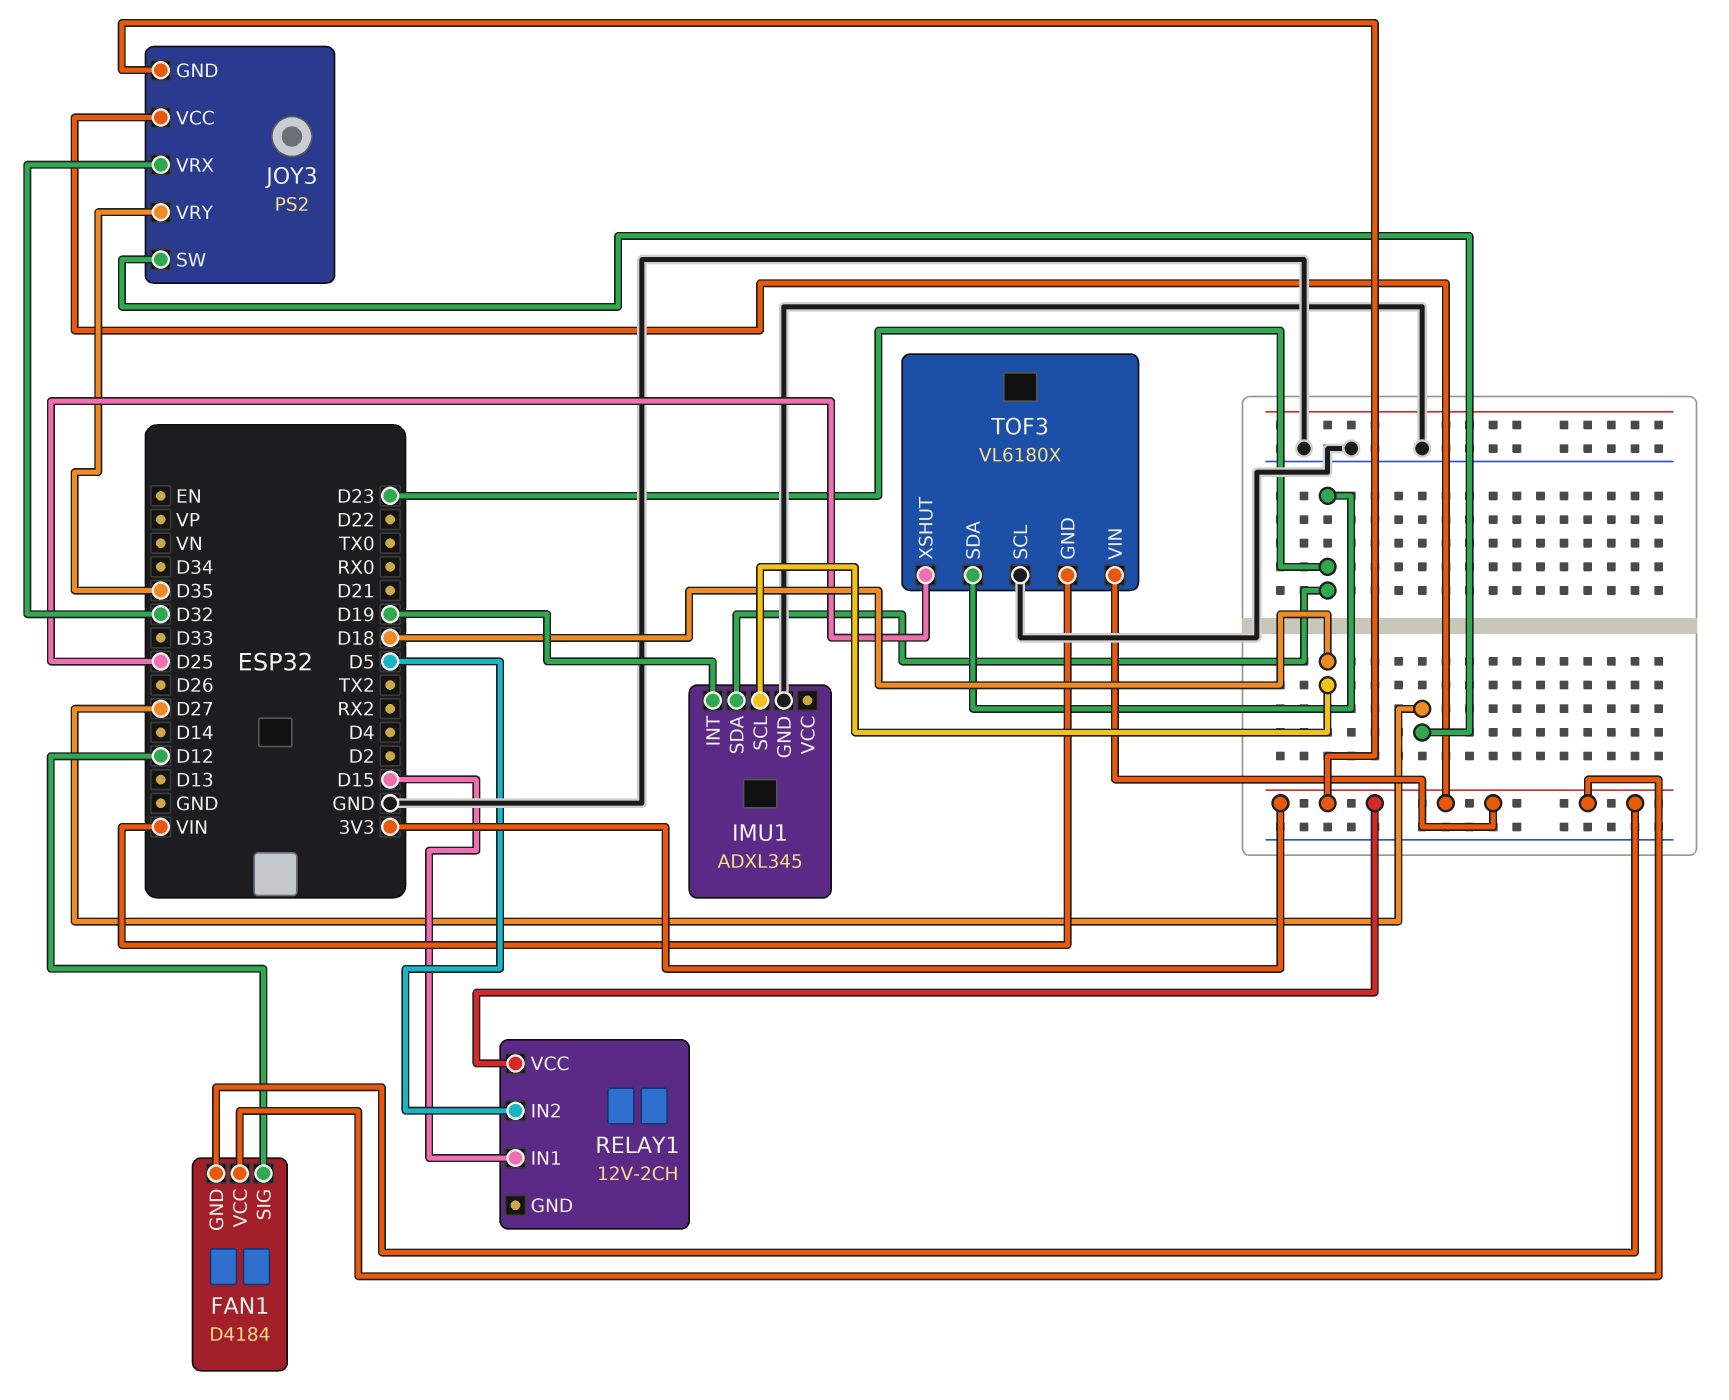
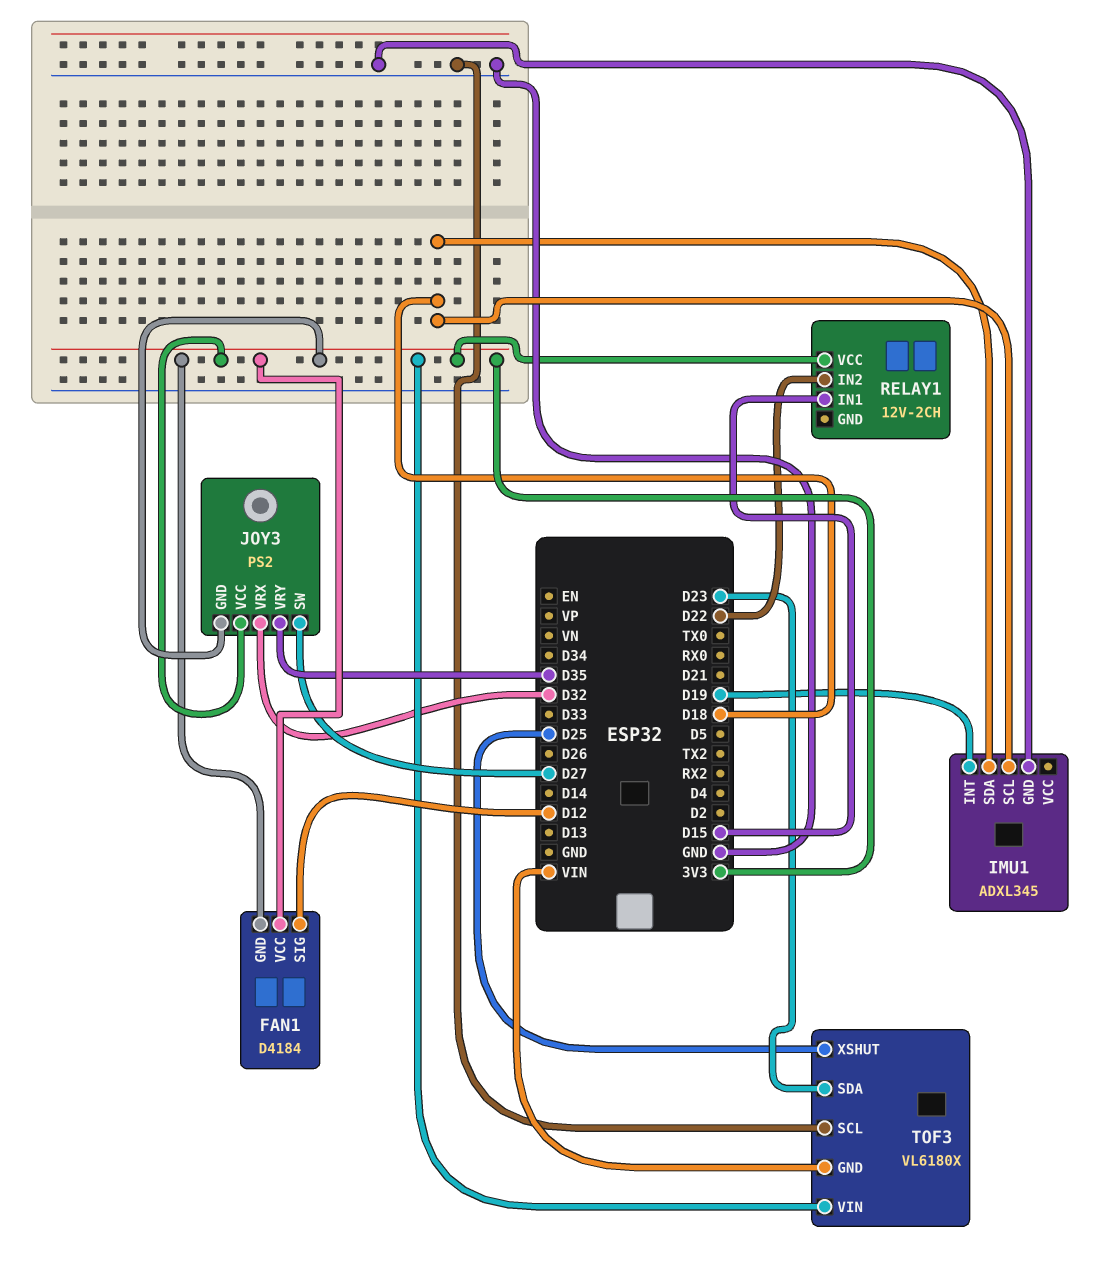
IMU1 pin SDA: D23 -> D18
RELAY1 pin IN2: D5 -> D22

